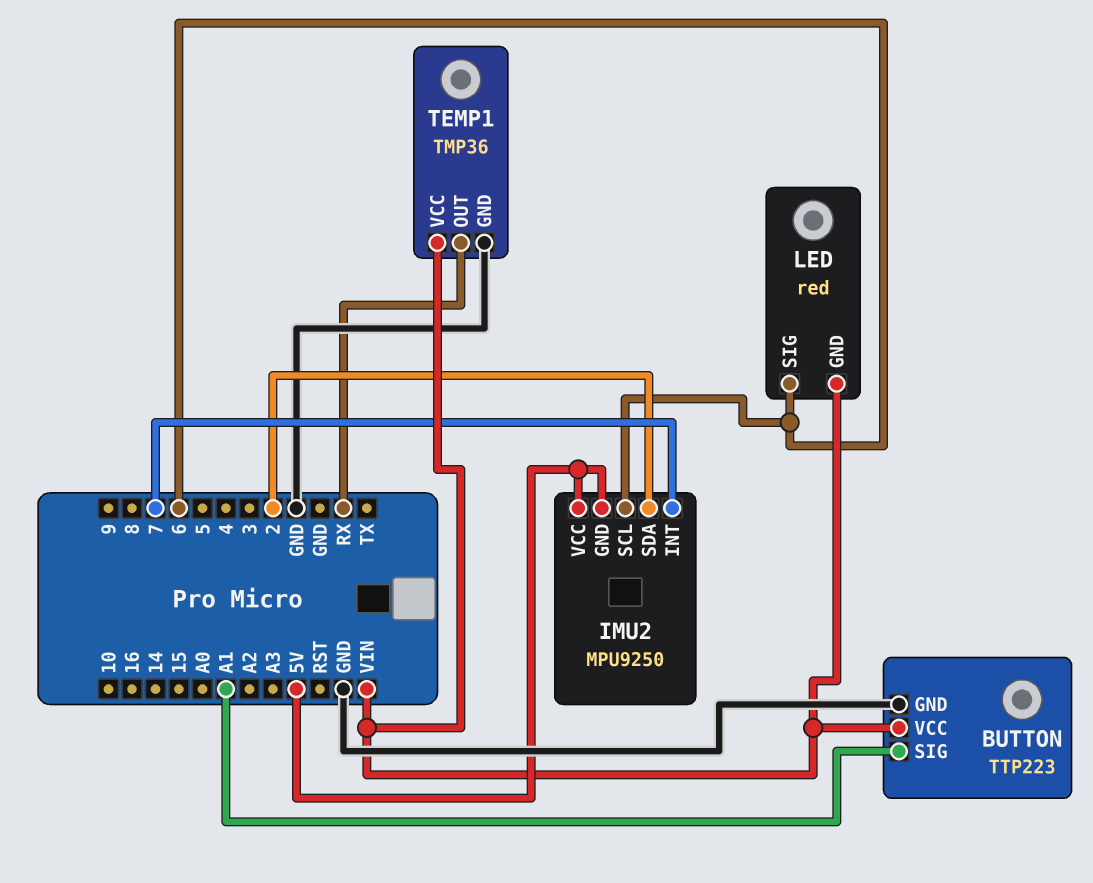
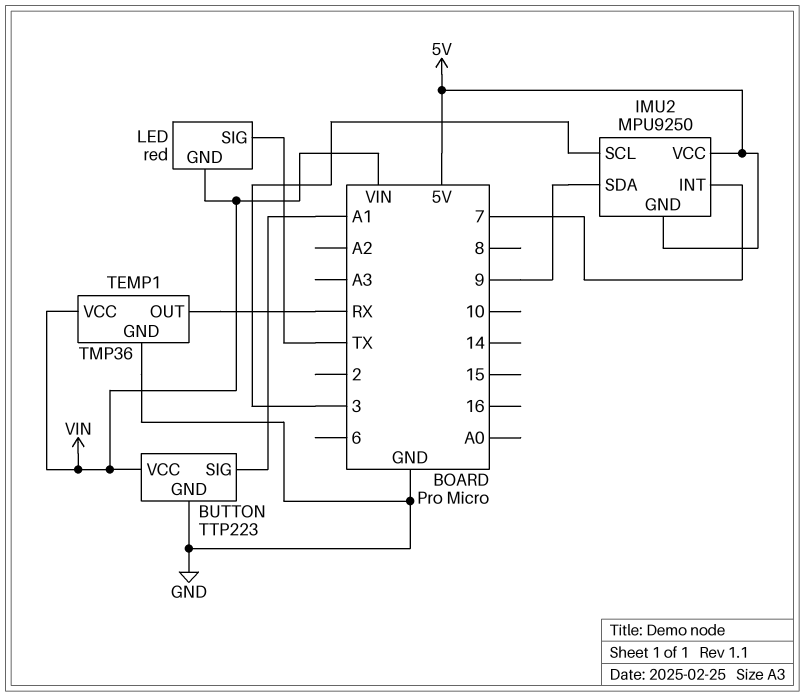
IMU2 pin SCL: 6 -> 3
IMU2 pin SDA: 2 -> 9
LED pin SIG: 6 -> TX

